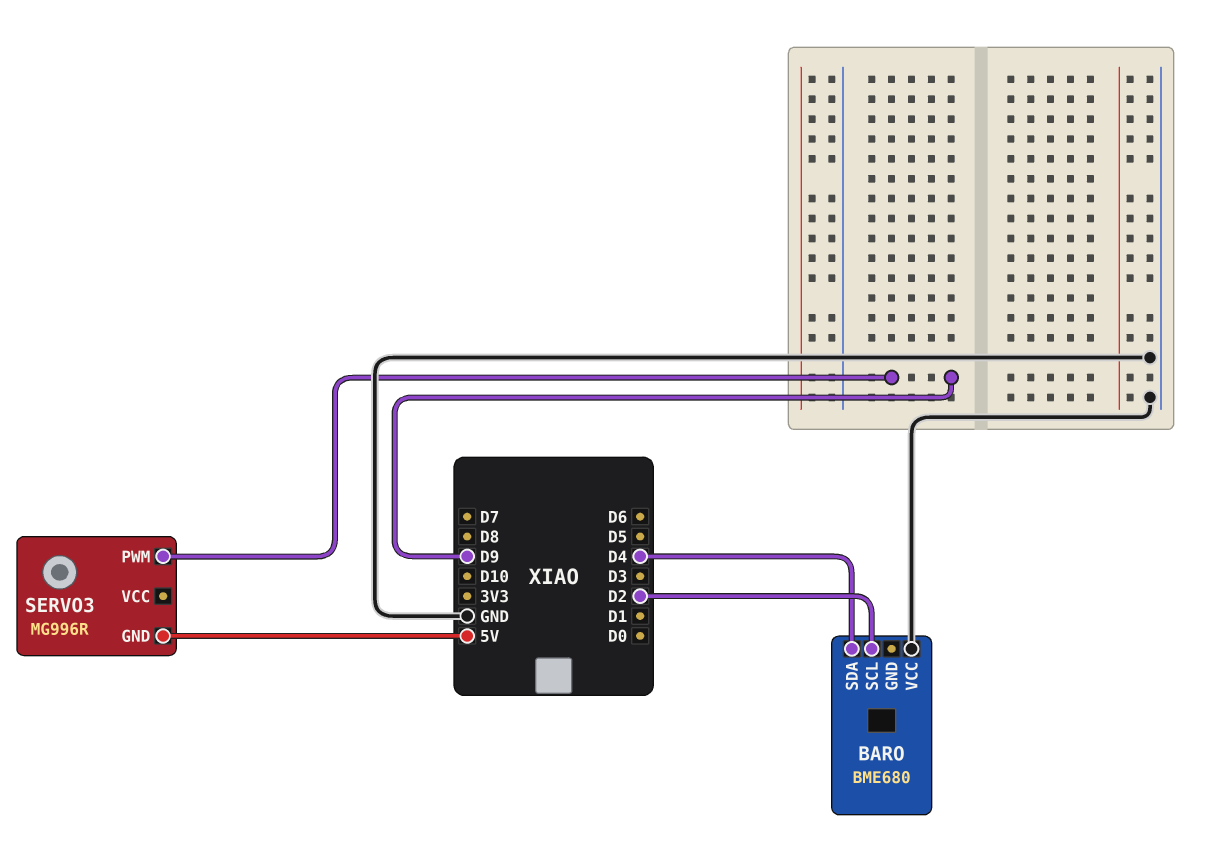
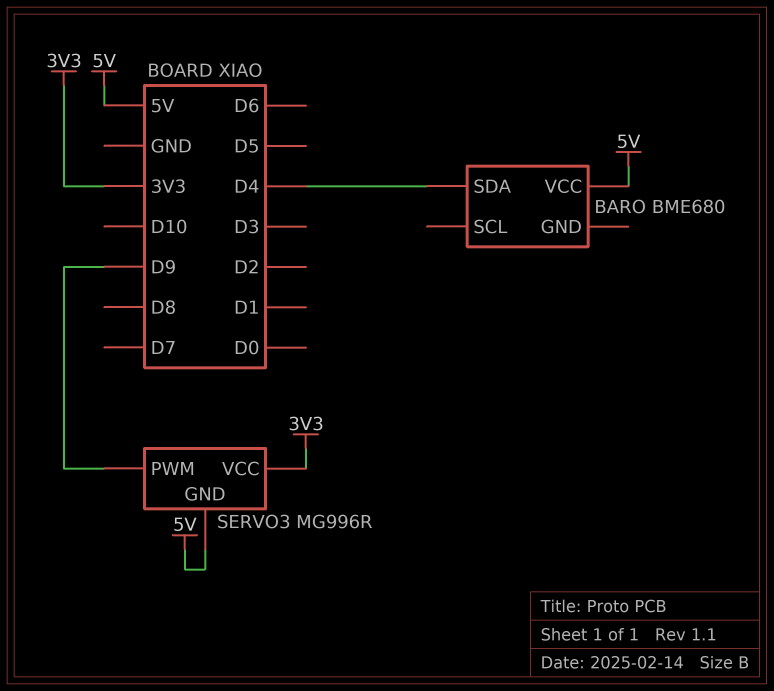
BARO pin SCL: D2 -> none
BARO pin VCC: GND -> 5V
SERVO3 pin VCC: none -> 3V3

